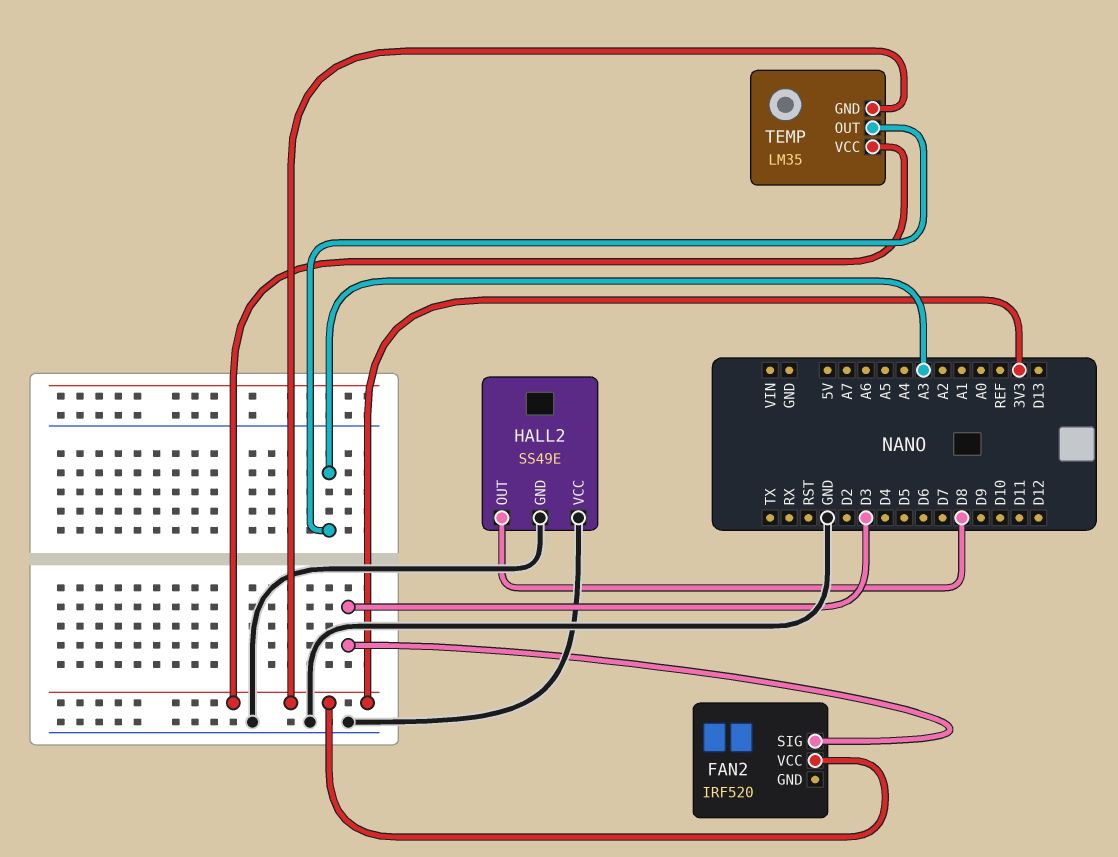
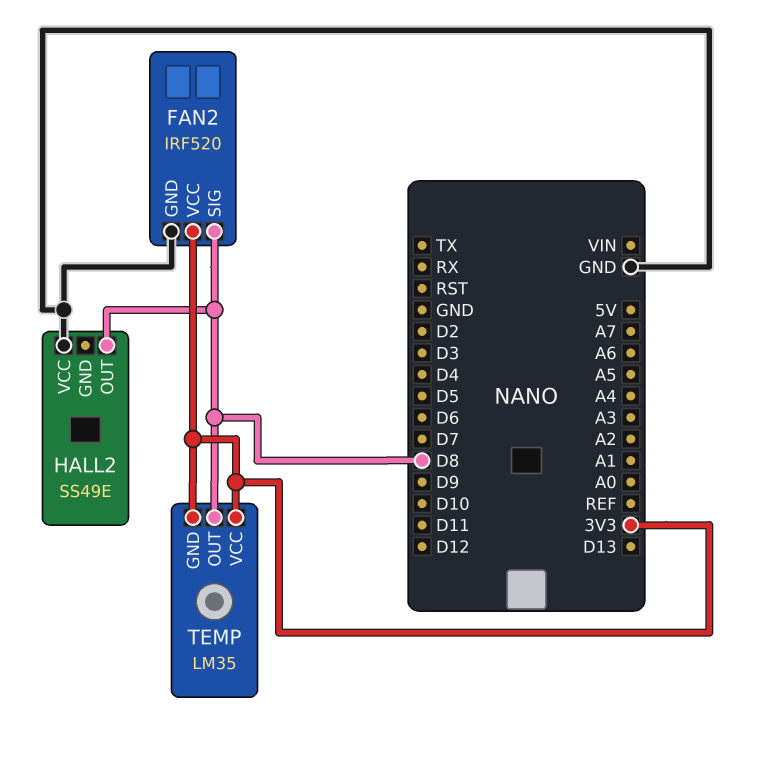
FAN2 pin GND: none -> GND
FAN2 pin SIG: D3 -> D8
HALL2 pin GND: GND -> none
TEMP pin OUT: A3 -> D8

